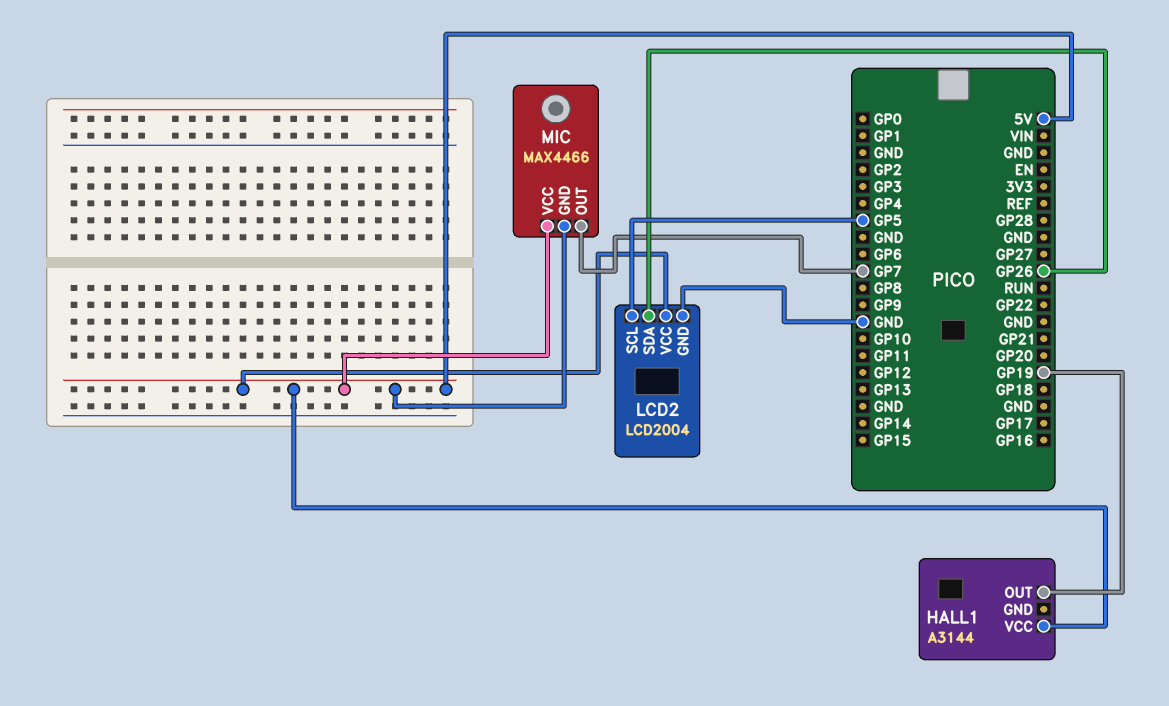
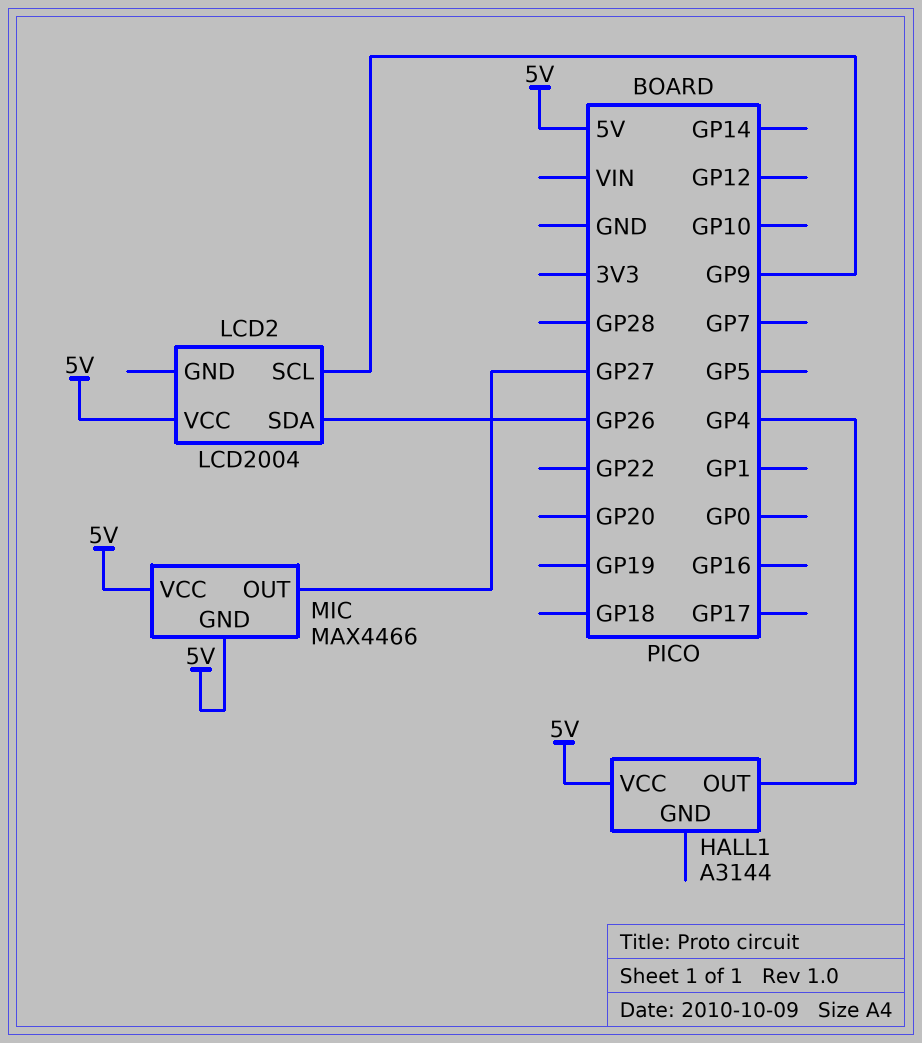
HALL1 pin OUT: GP19 -> GP4
LCD2 pin GND: GND -> none
LCD2 pin SCL: GP5 -> GP9
MIC pin OUT: GP7 -> GP27

